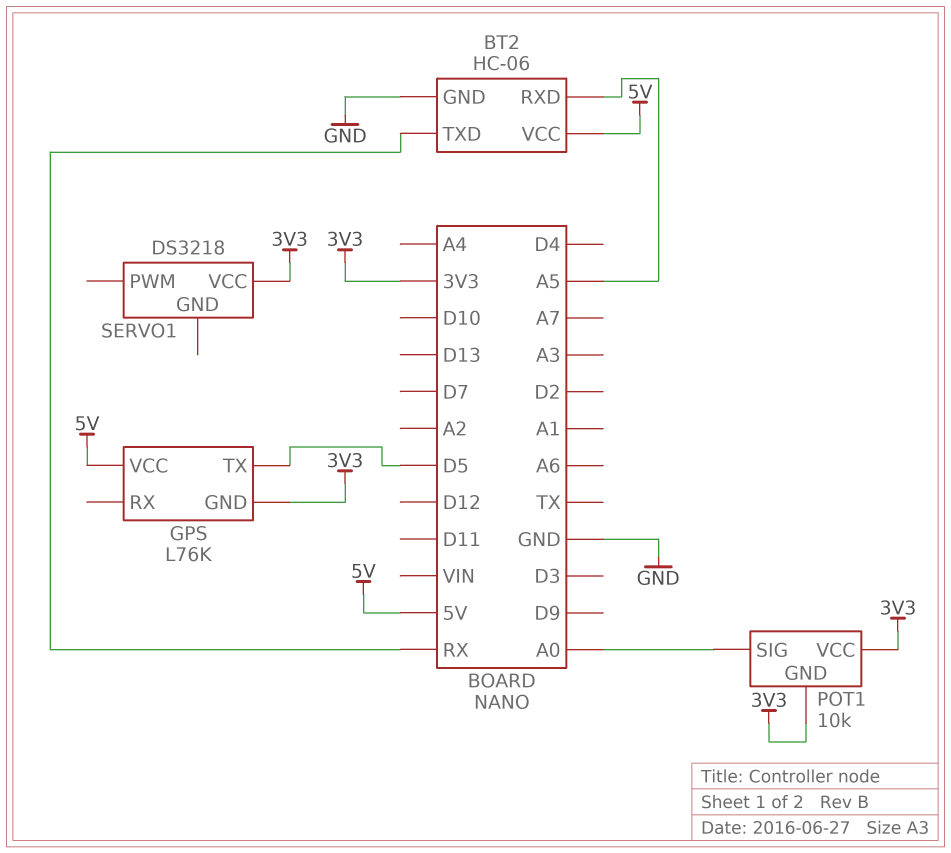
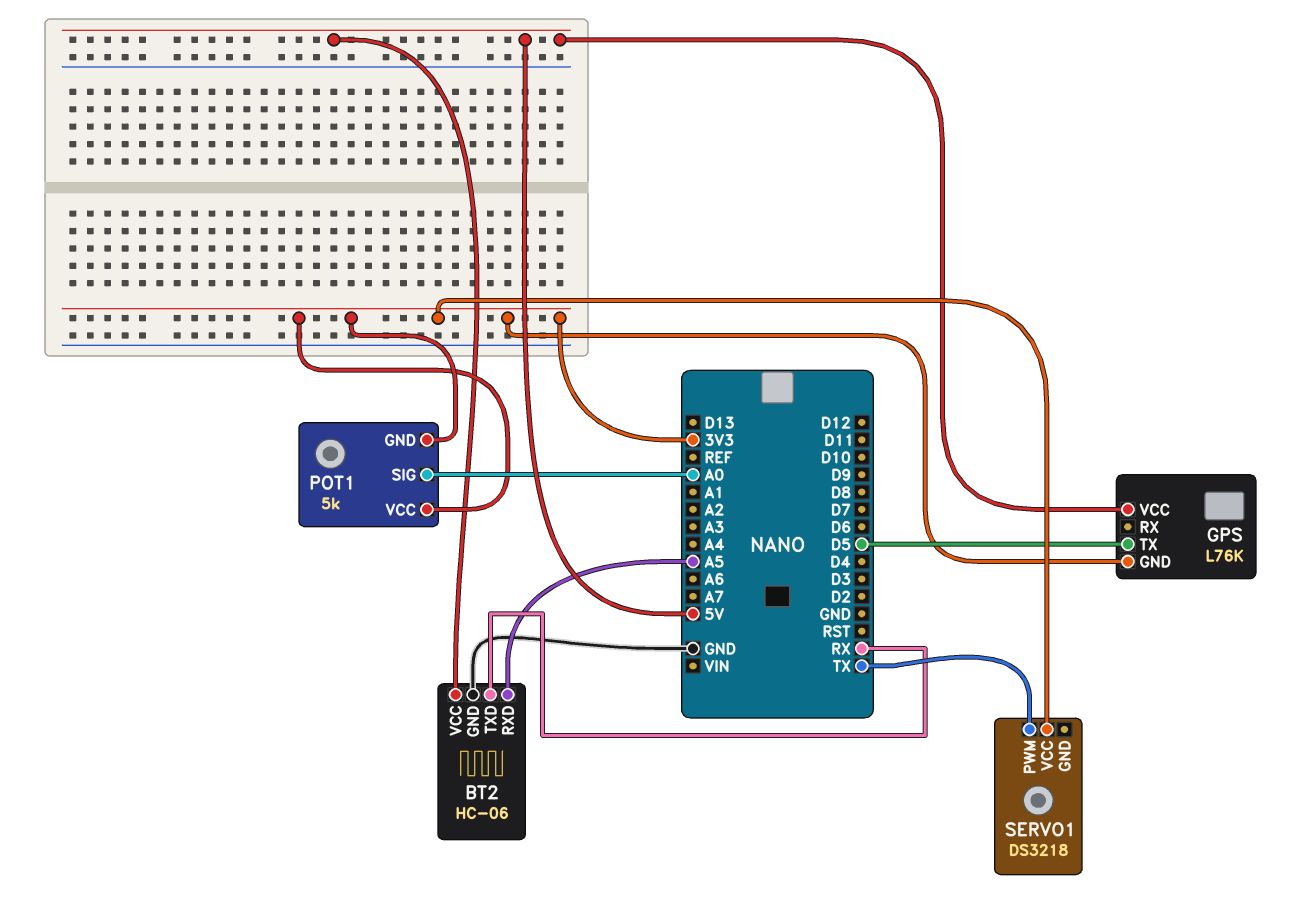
POT1: 10k -> 5k
SERVO1 pin PWM: none -> TX

